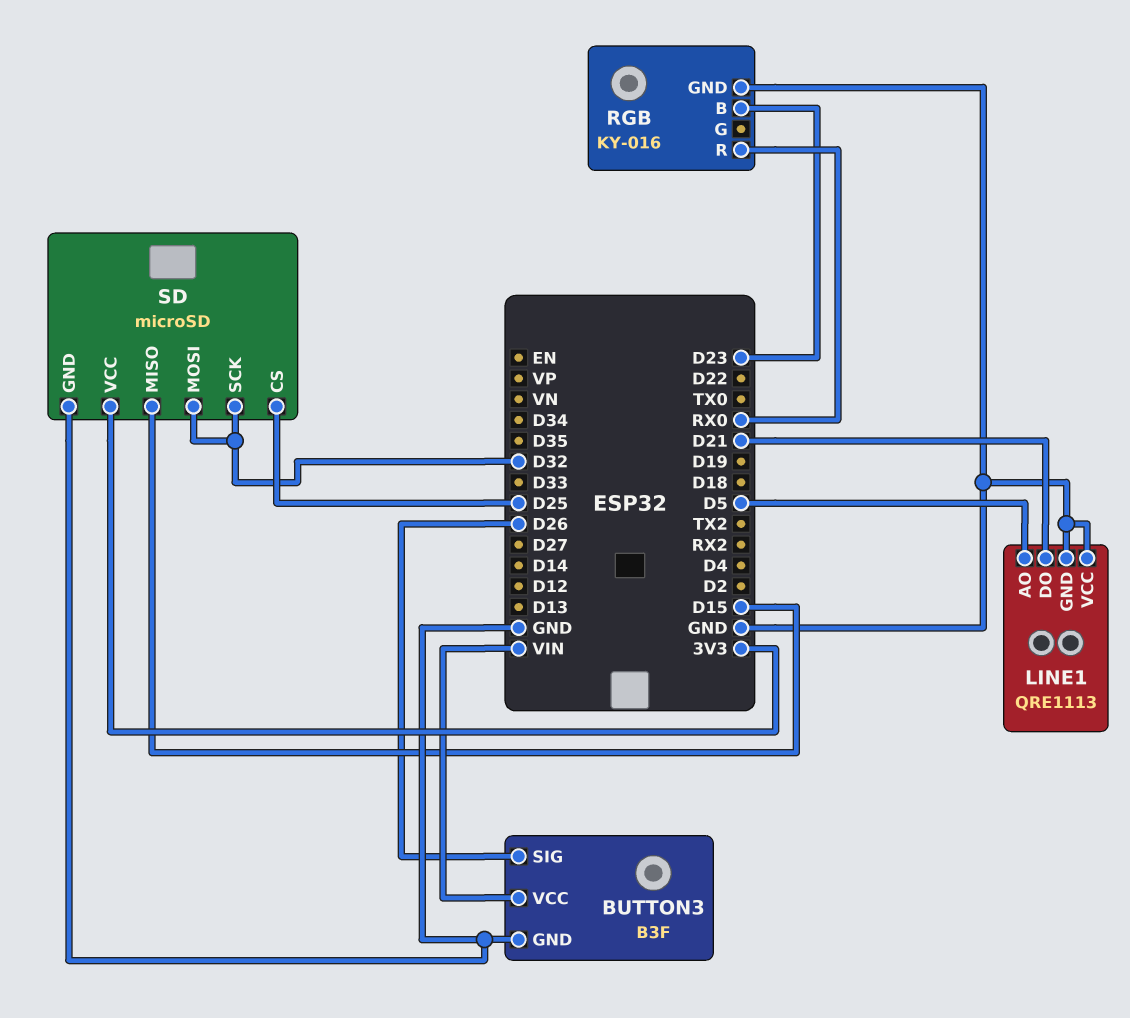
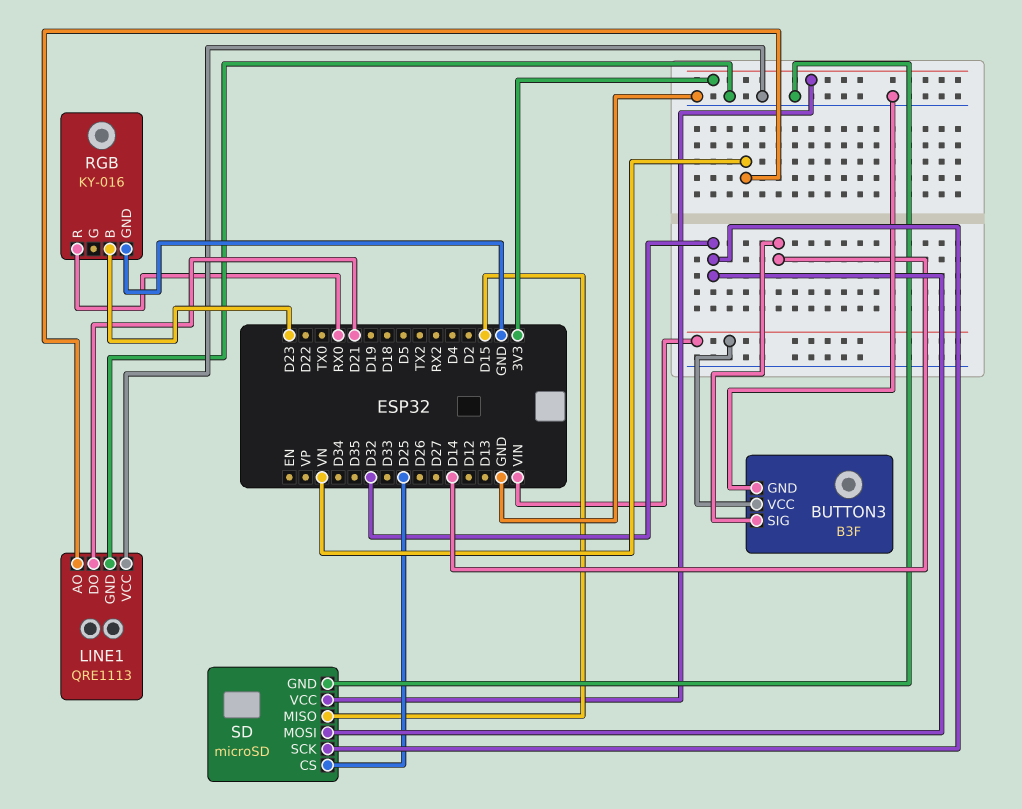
BUTTON3 pin SIG: D26 -> D14
LINE1 pin AO: D5 -> VN

